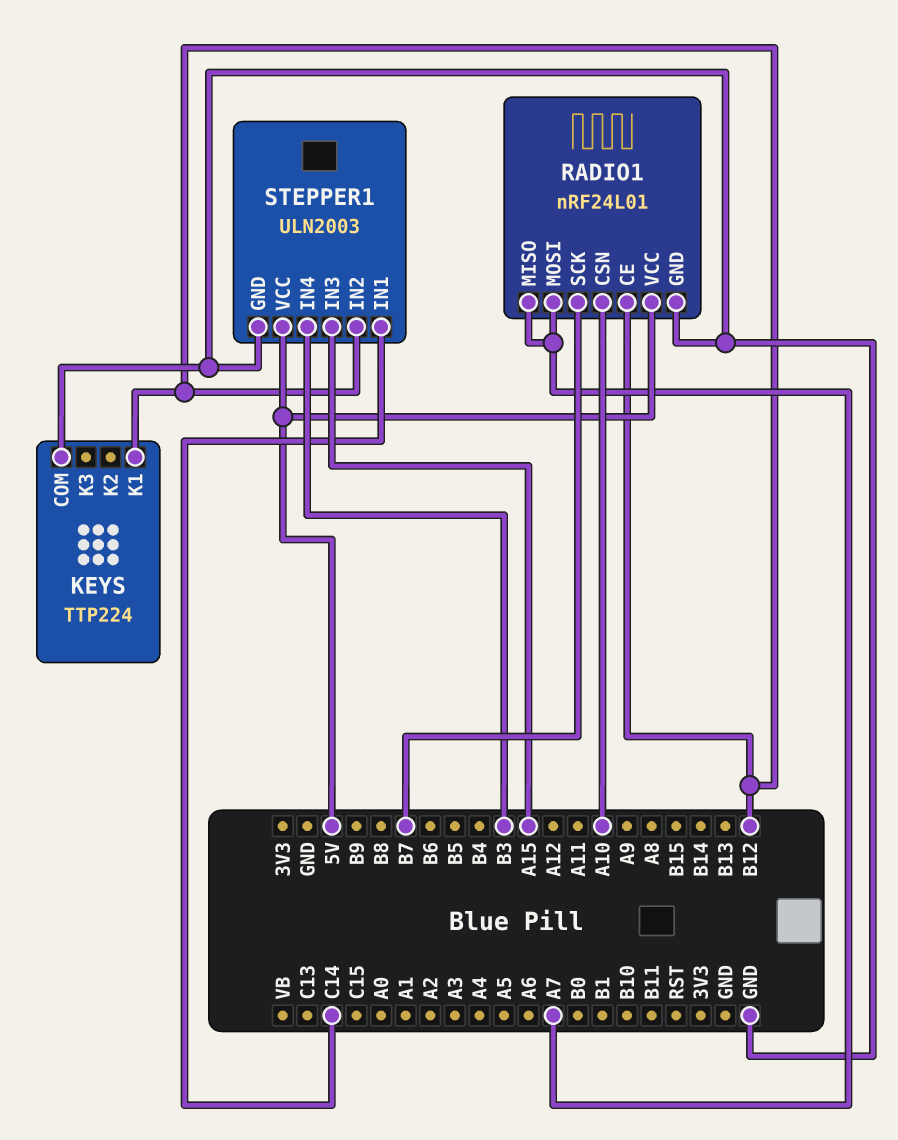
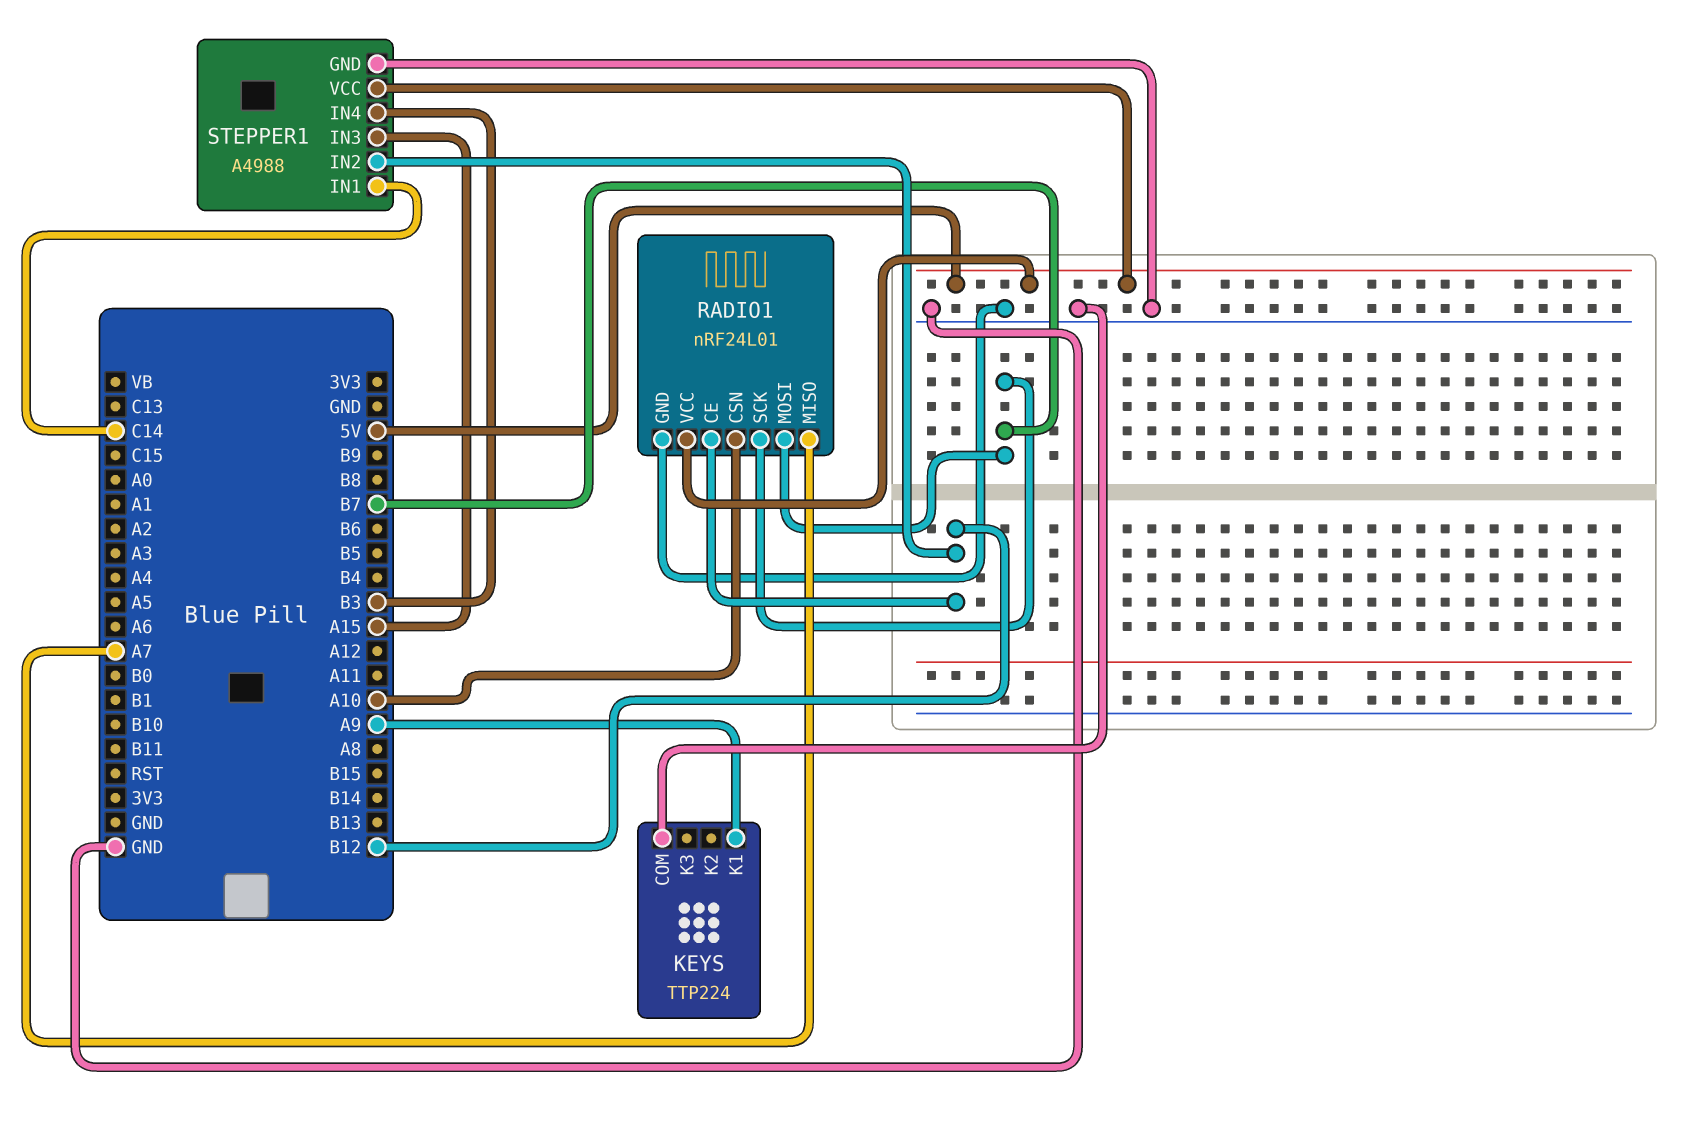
KEYS pin K1: B12 -> A9
RADIO1 pin MOSI: A7 -> B7
STEPPER1: ULN2003 -> A4988

